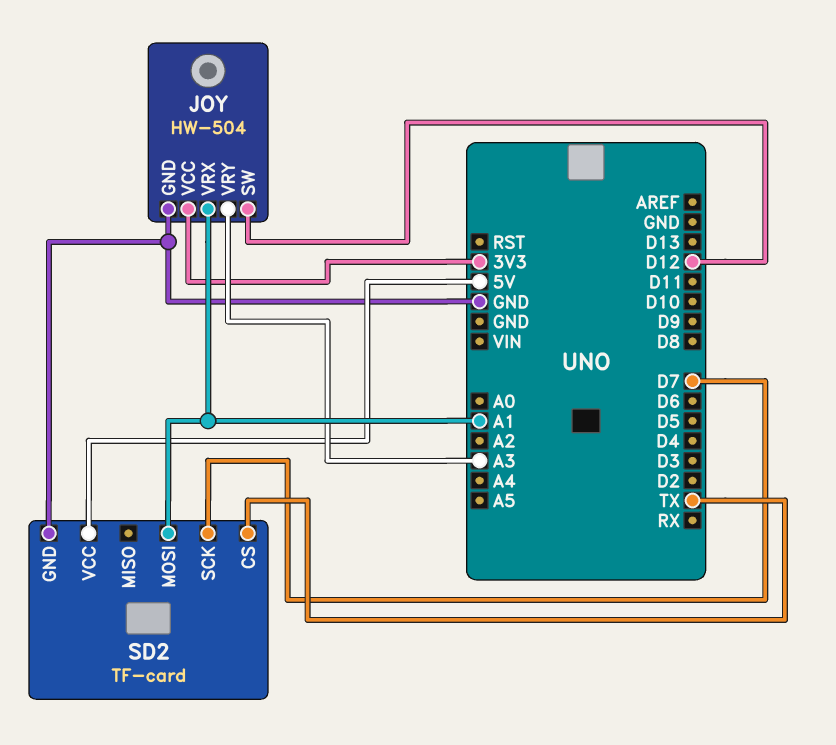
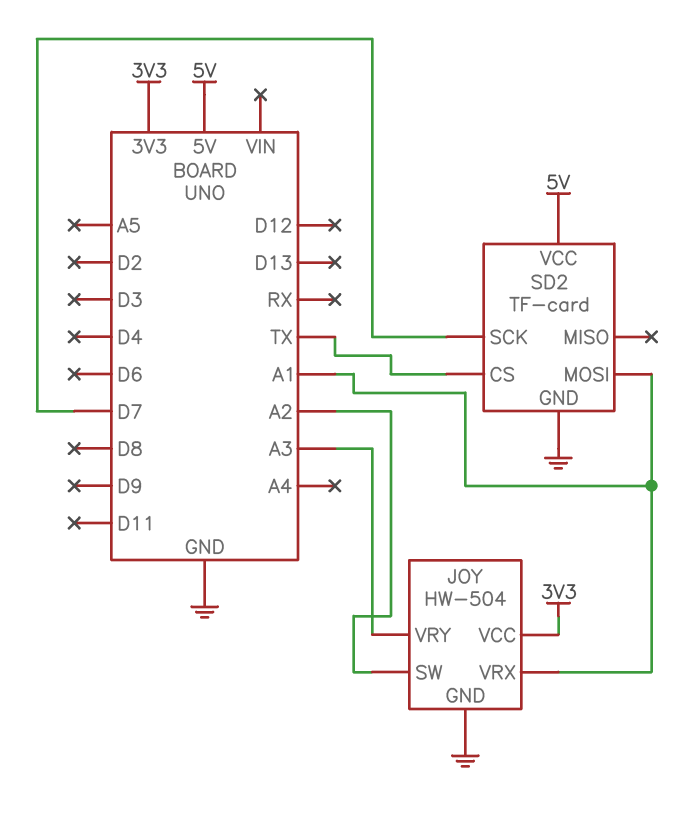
JOY pin SW: D12 -> A2

